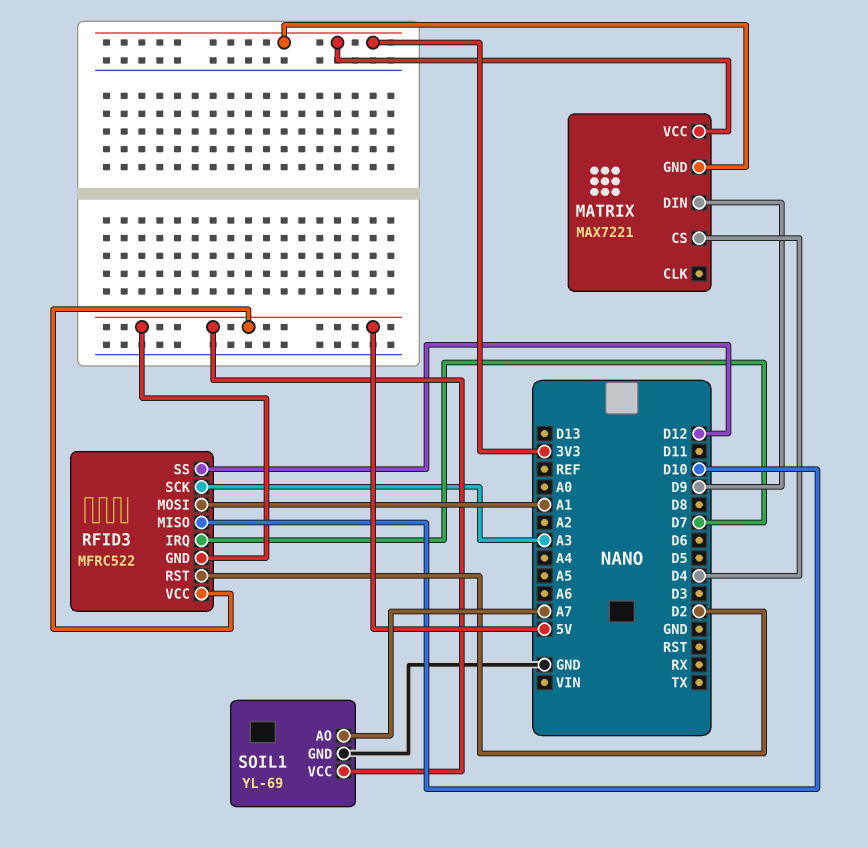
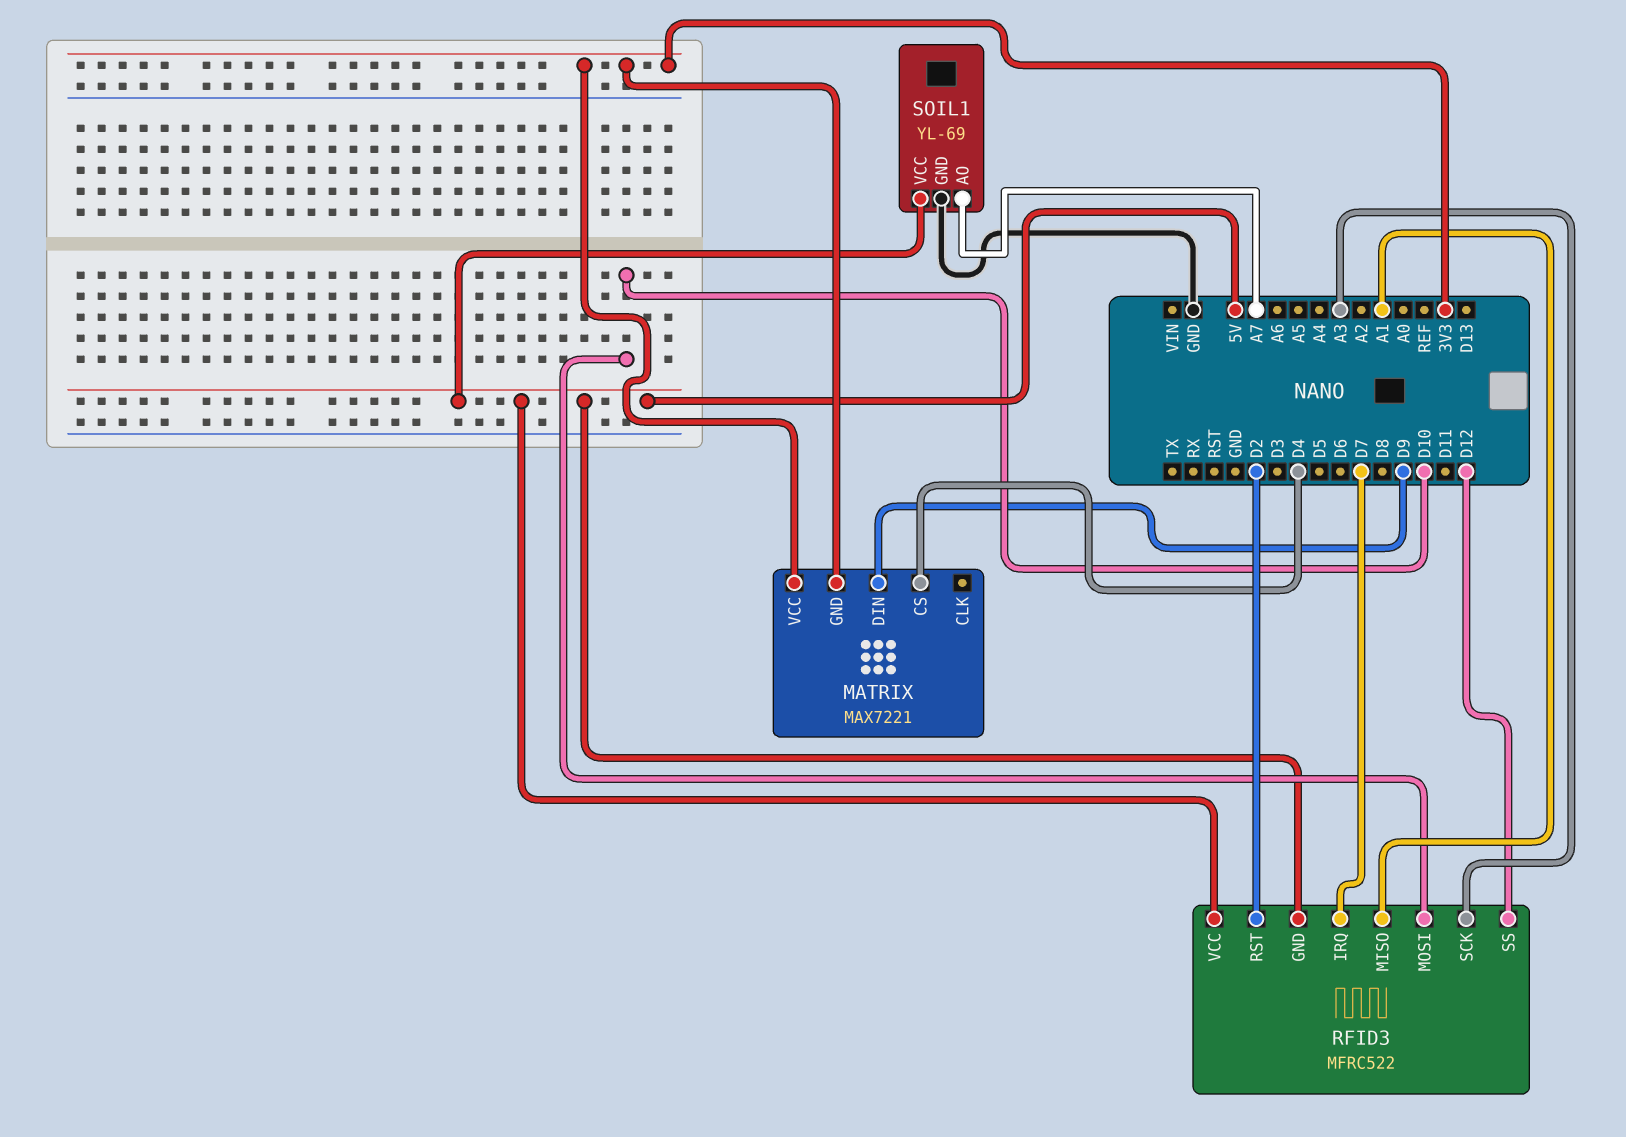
RFID3 pin MISO: D10 -> A1
RFID3 pin MOSI: A1 -> D10

